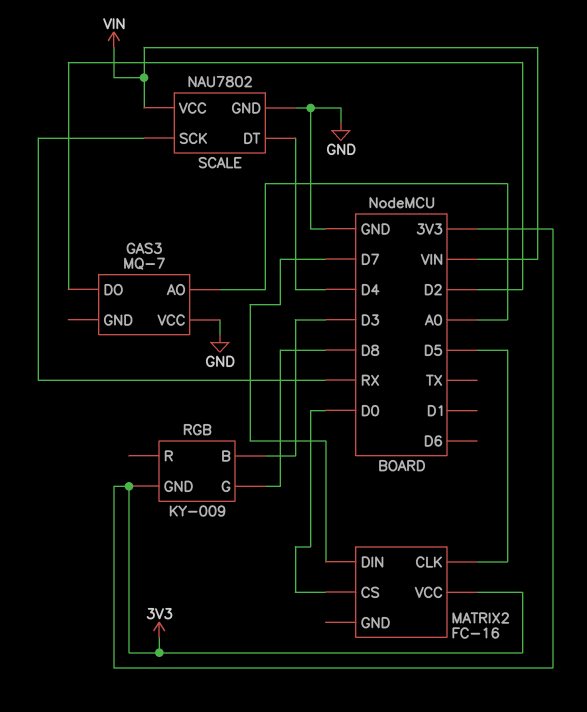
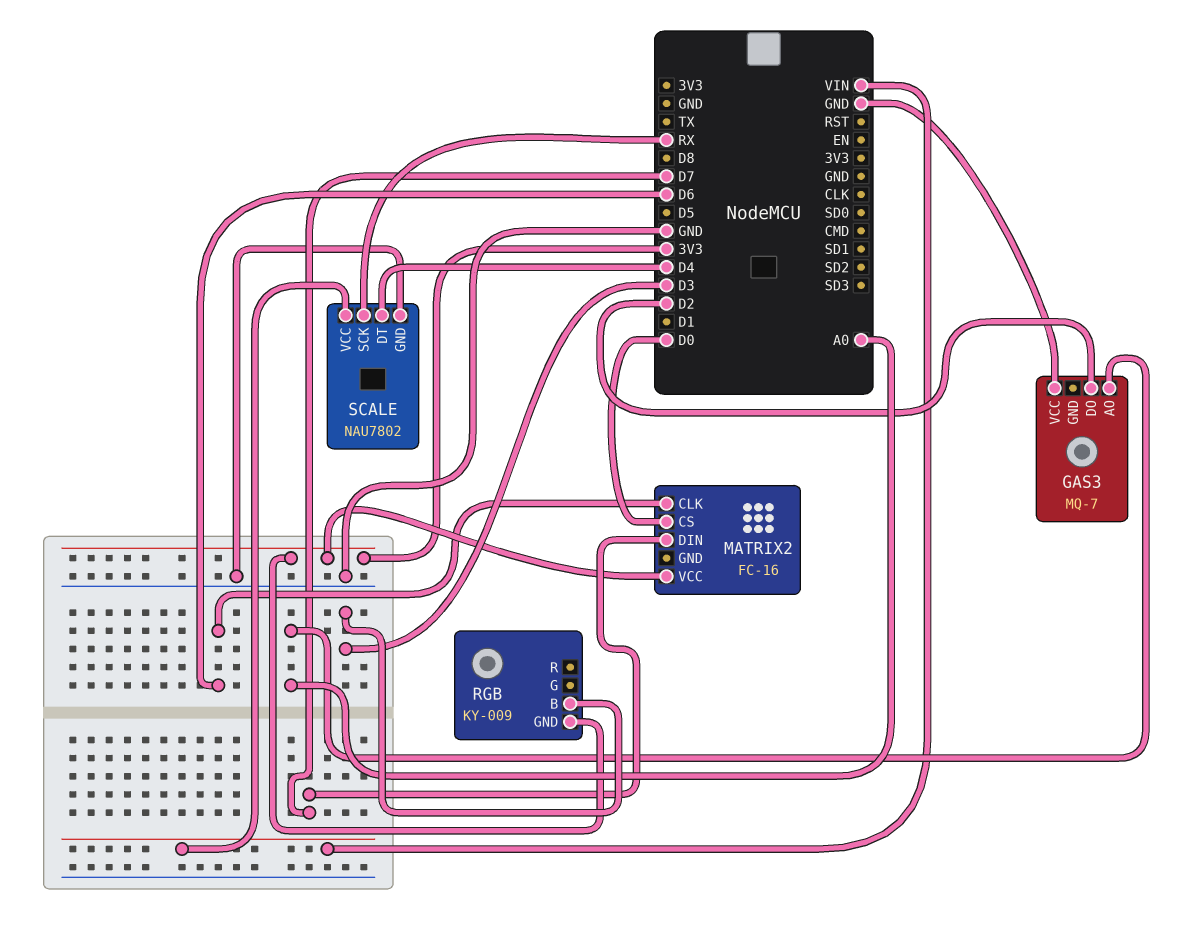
MATRIX2 pin CLK: D5 -> D6
RGB pin G: D8 -> none

